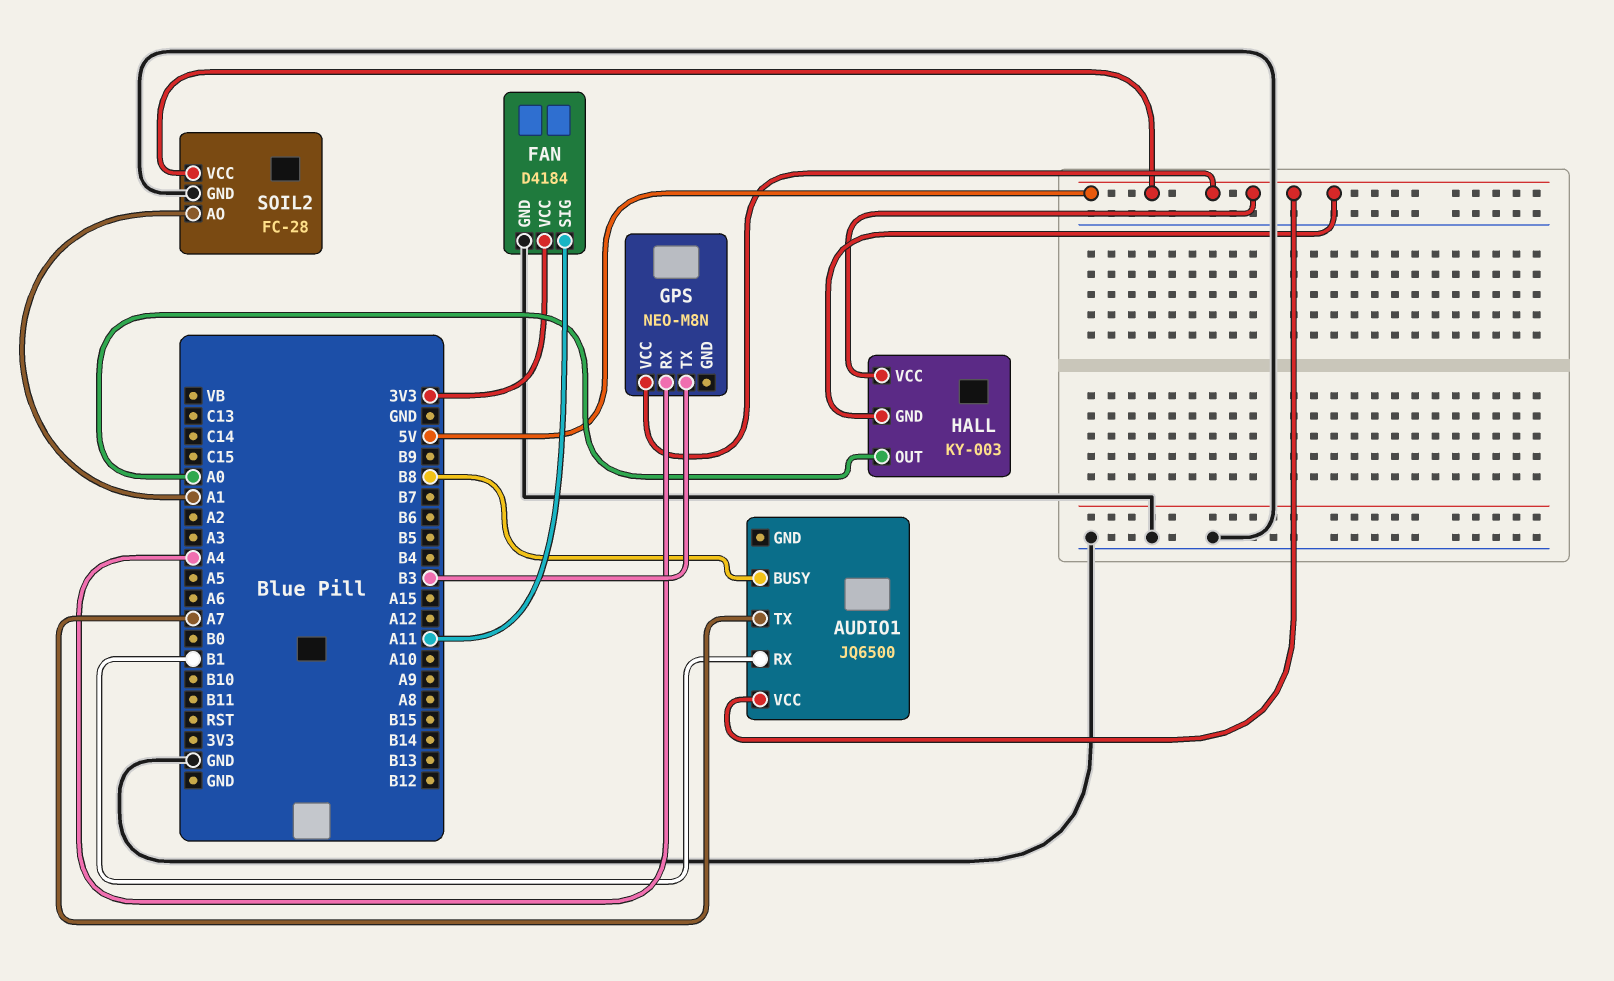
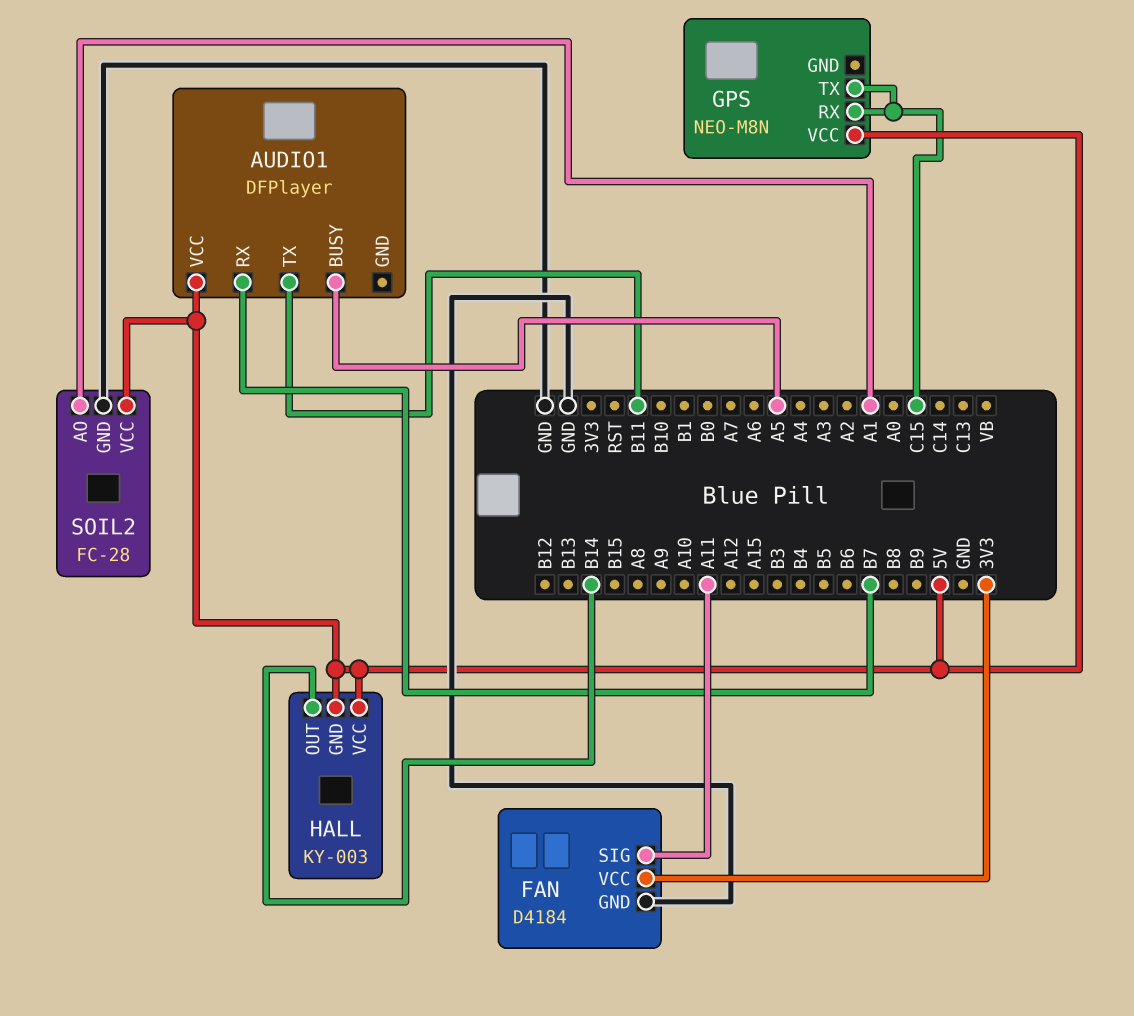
AUDIO1: JQ6500 -> DFPlayer
AUDIO1 pin BUSY: B8 -> A5
AUDIO1 pin RX: B1 -> B7
AUDIO1 pin TX: A7 -> B11
GPS pin RX: A4 -> C15
GPS pin TX: B3 -> C15
HALL pin OUT: A0 -> B14

